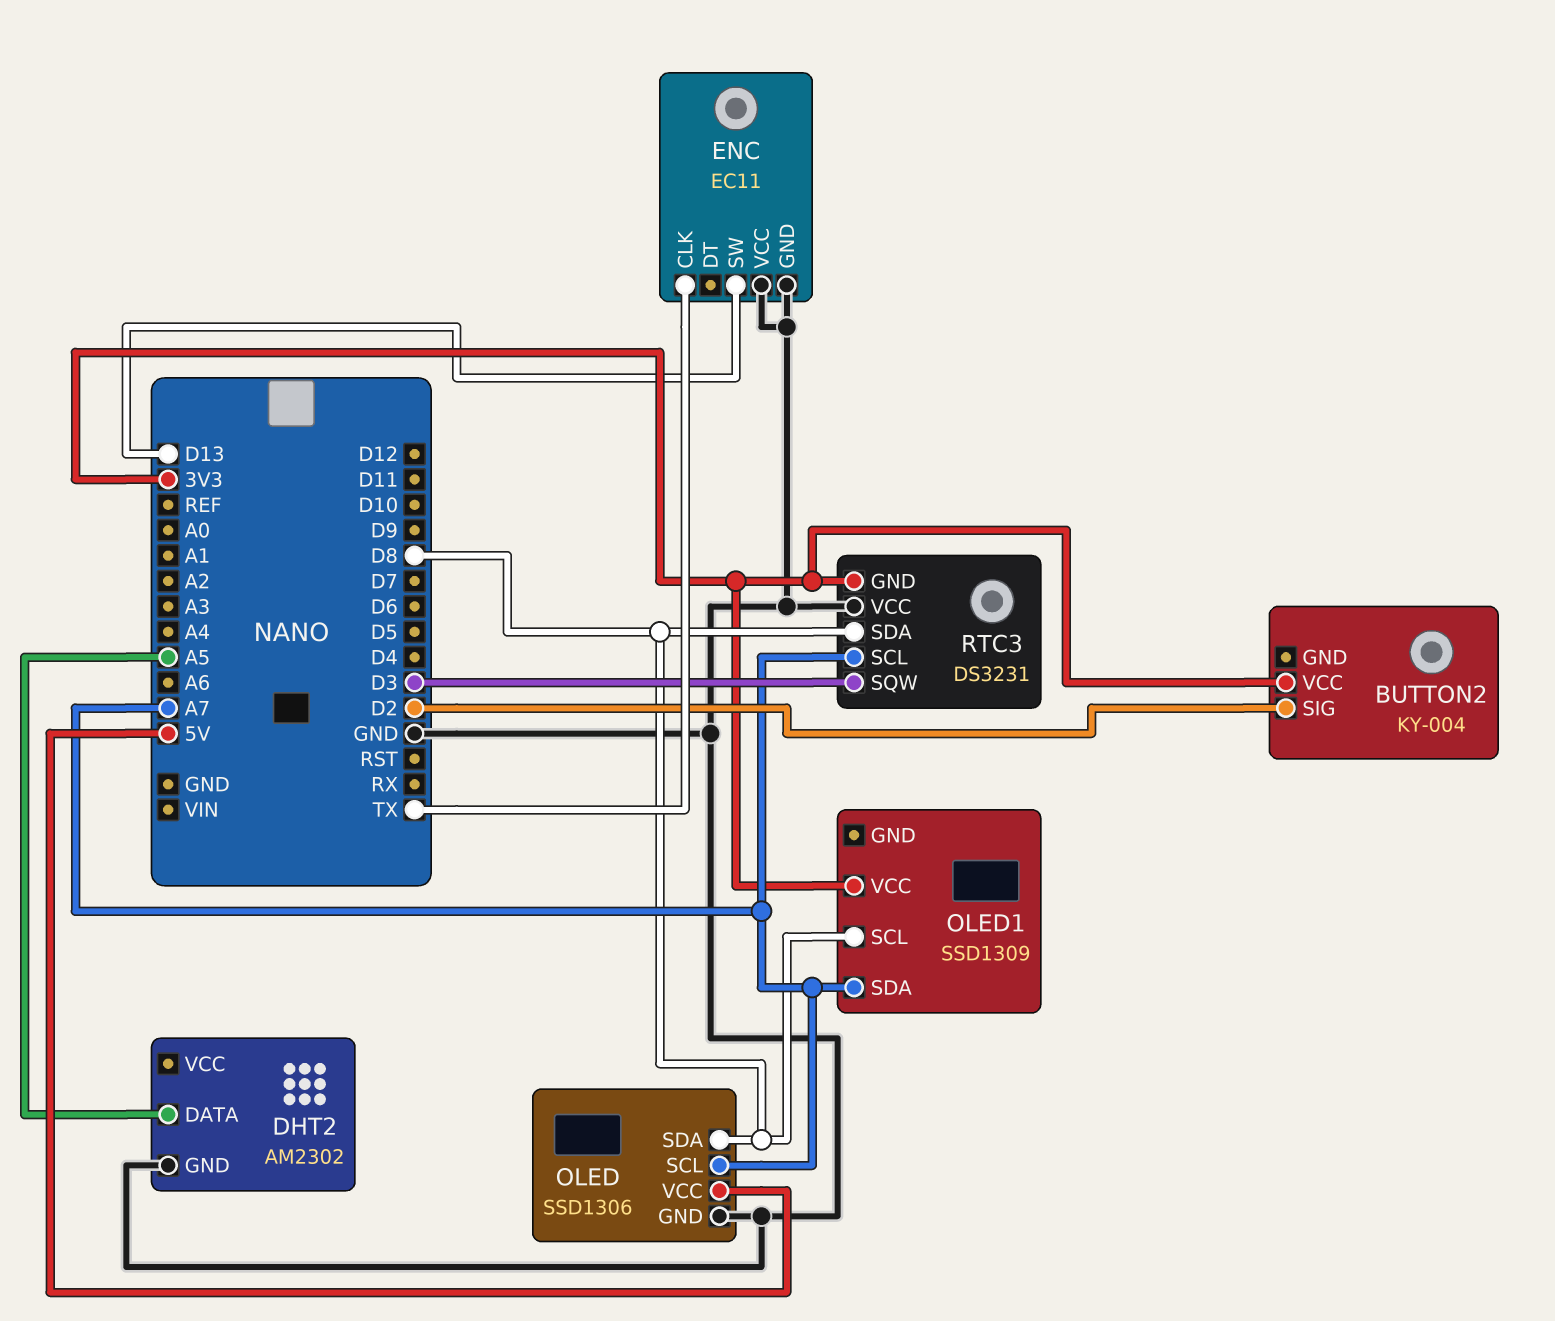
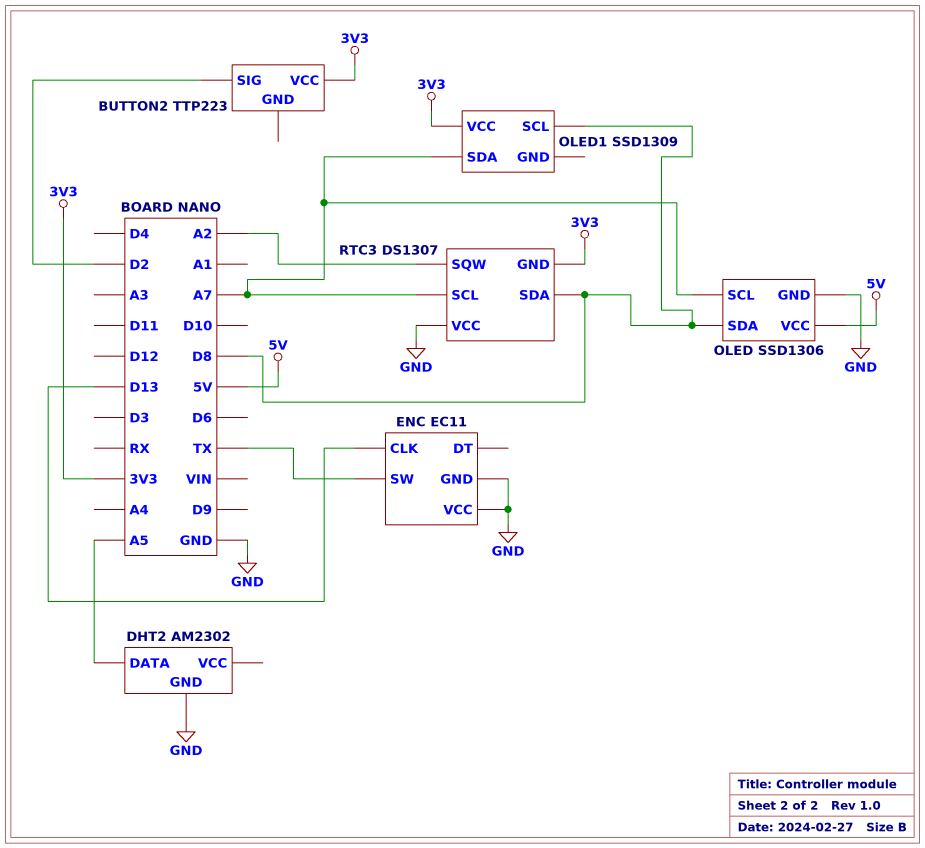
BUTTON2: KY-004 -> TTP223
ENC pin CLK: TX -> D13
ENC pin SW: D13 -> TX
RTC3: DS3231 -> DS1307
RTC3 pin SQW: D3 -> A2

